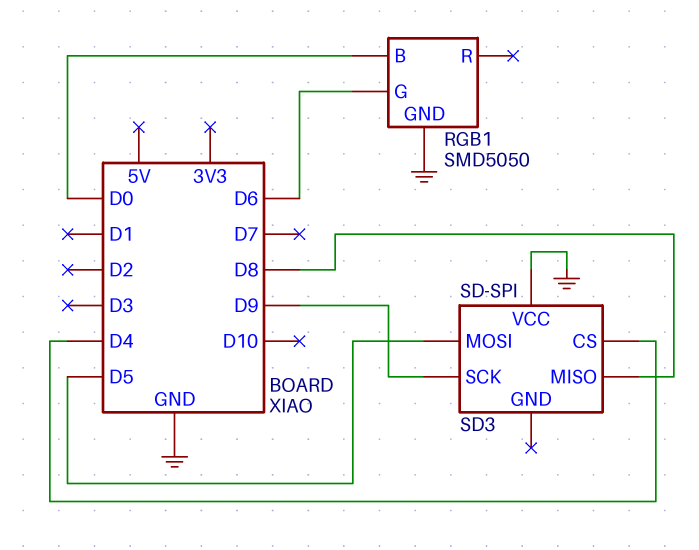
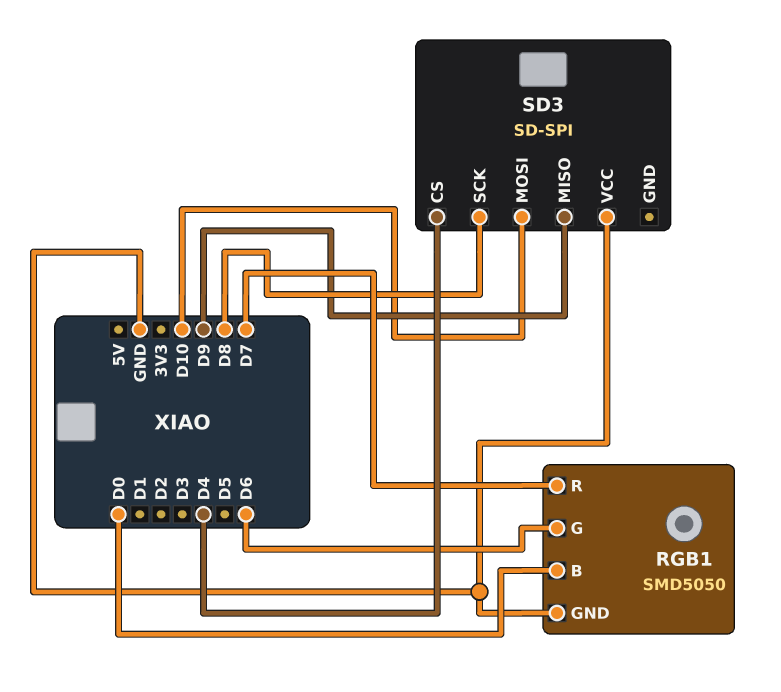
RGB1 pin R: none -> D7
SD3 pin MISO: D8 -> D9
SD3 pin MOSI: D5 -> D10
SD3 pin SCK: D9 -> D8

